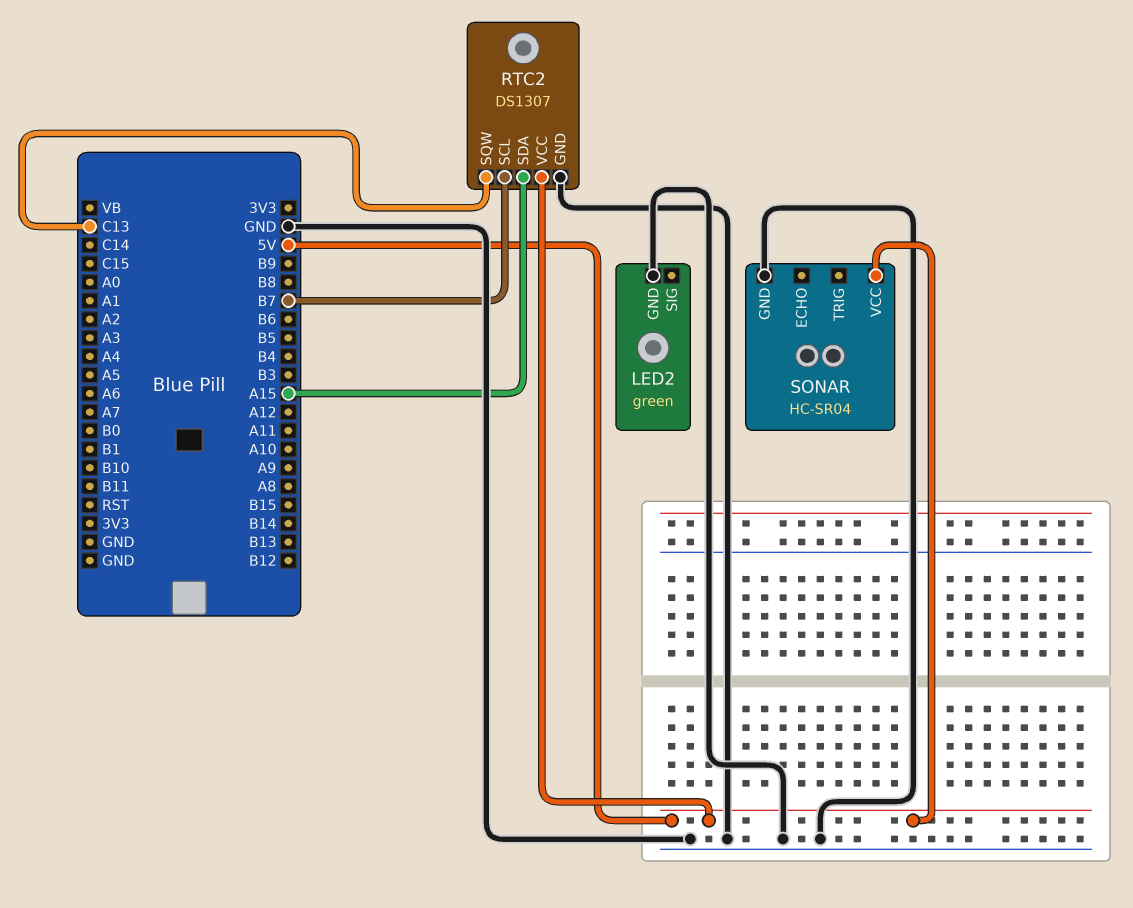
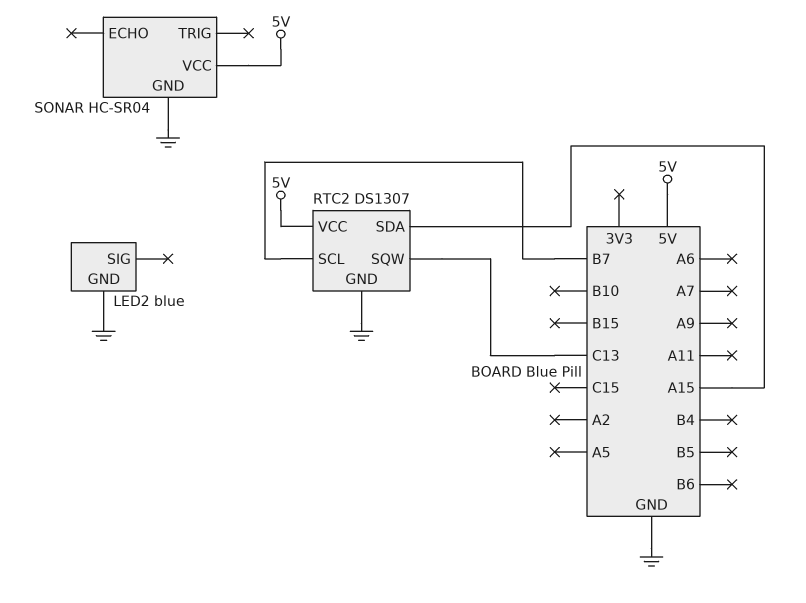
LED2: green -> blue

